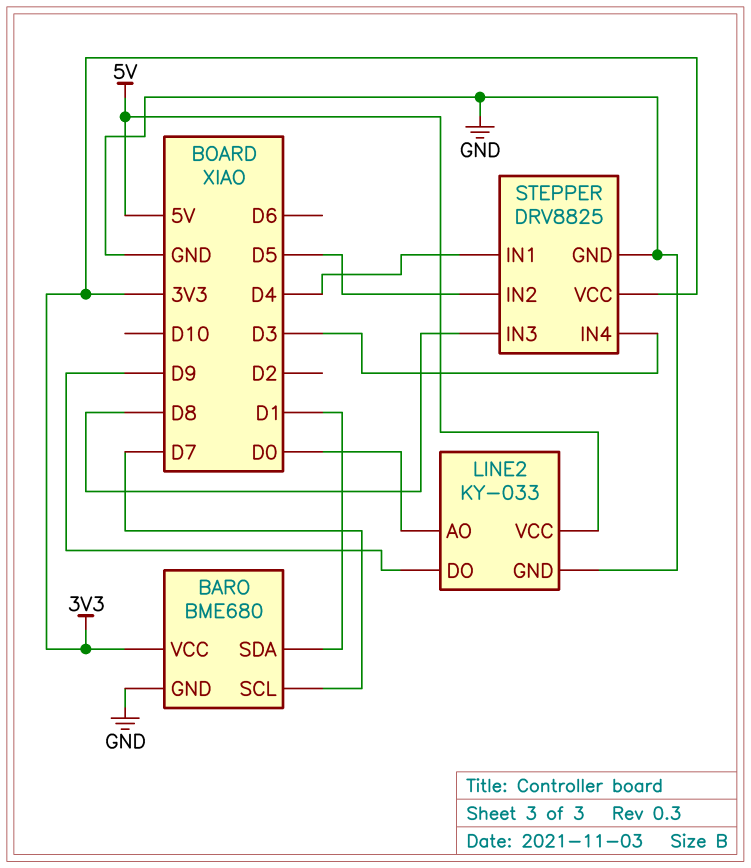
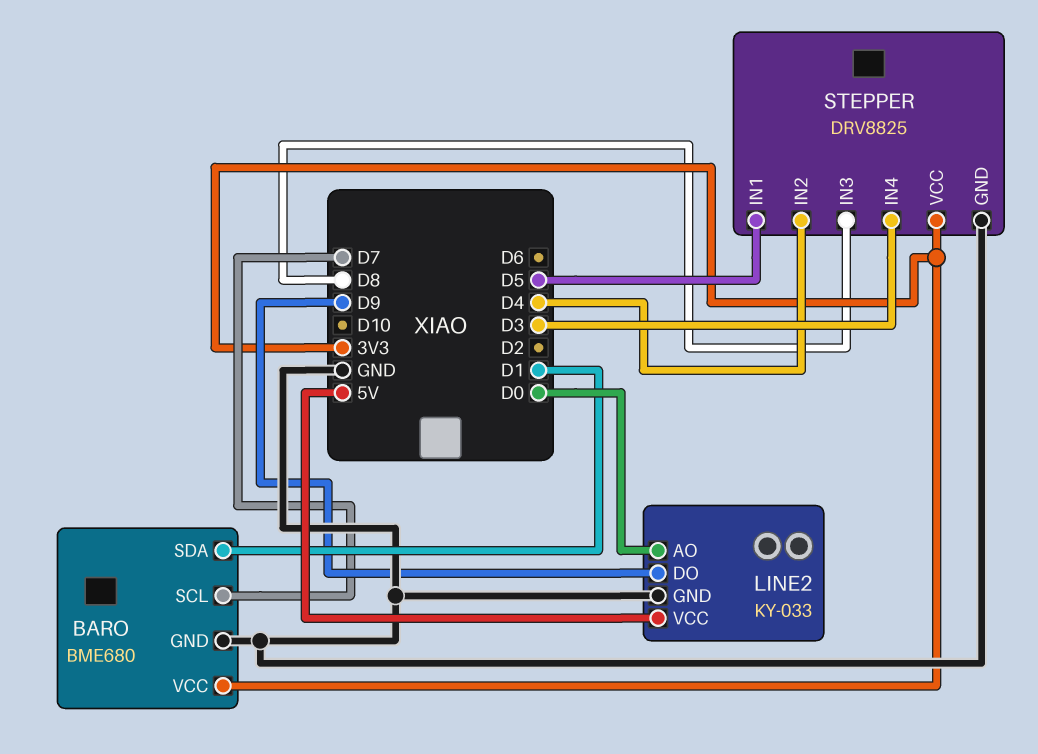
STEPPER pin IN1: D4 -> D5
STEPPER pin IN2: D5 -> D4

